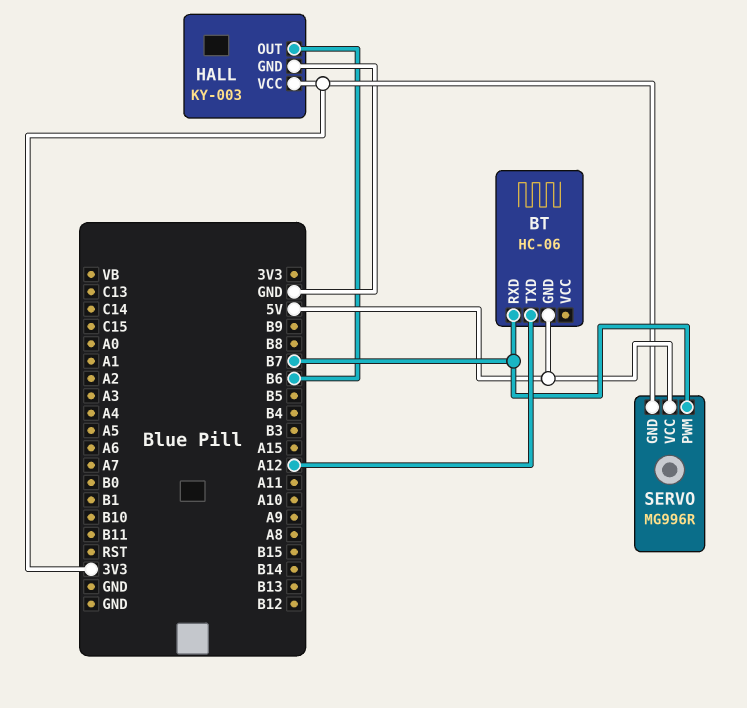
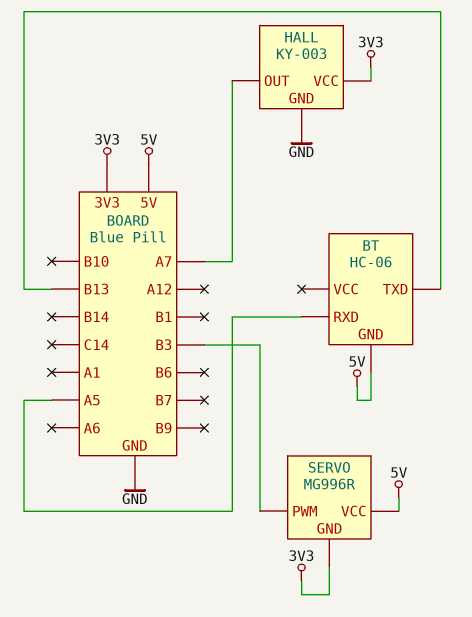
BT pin RXD: B7 -> A5
BT pin TXD: A12 -> B13
HALL pin OUT: B6 -> A7
SERVO pin PWM: B7 -> B3

